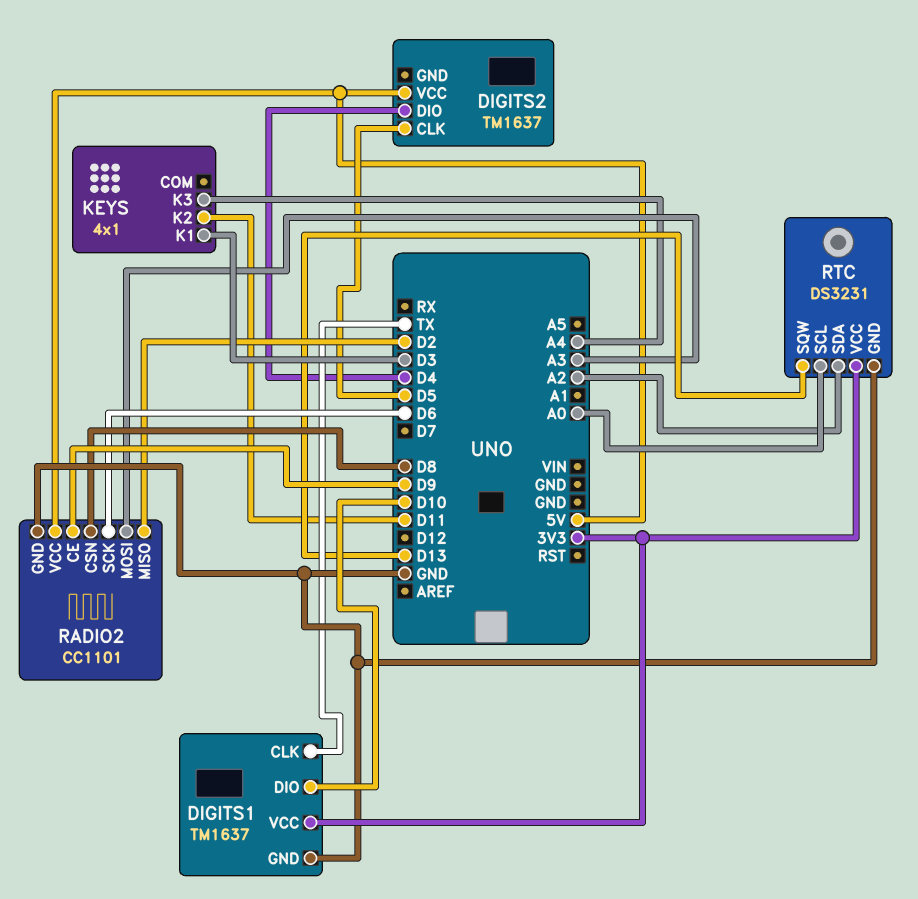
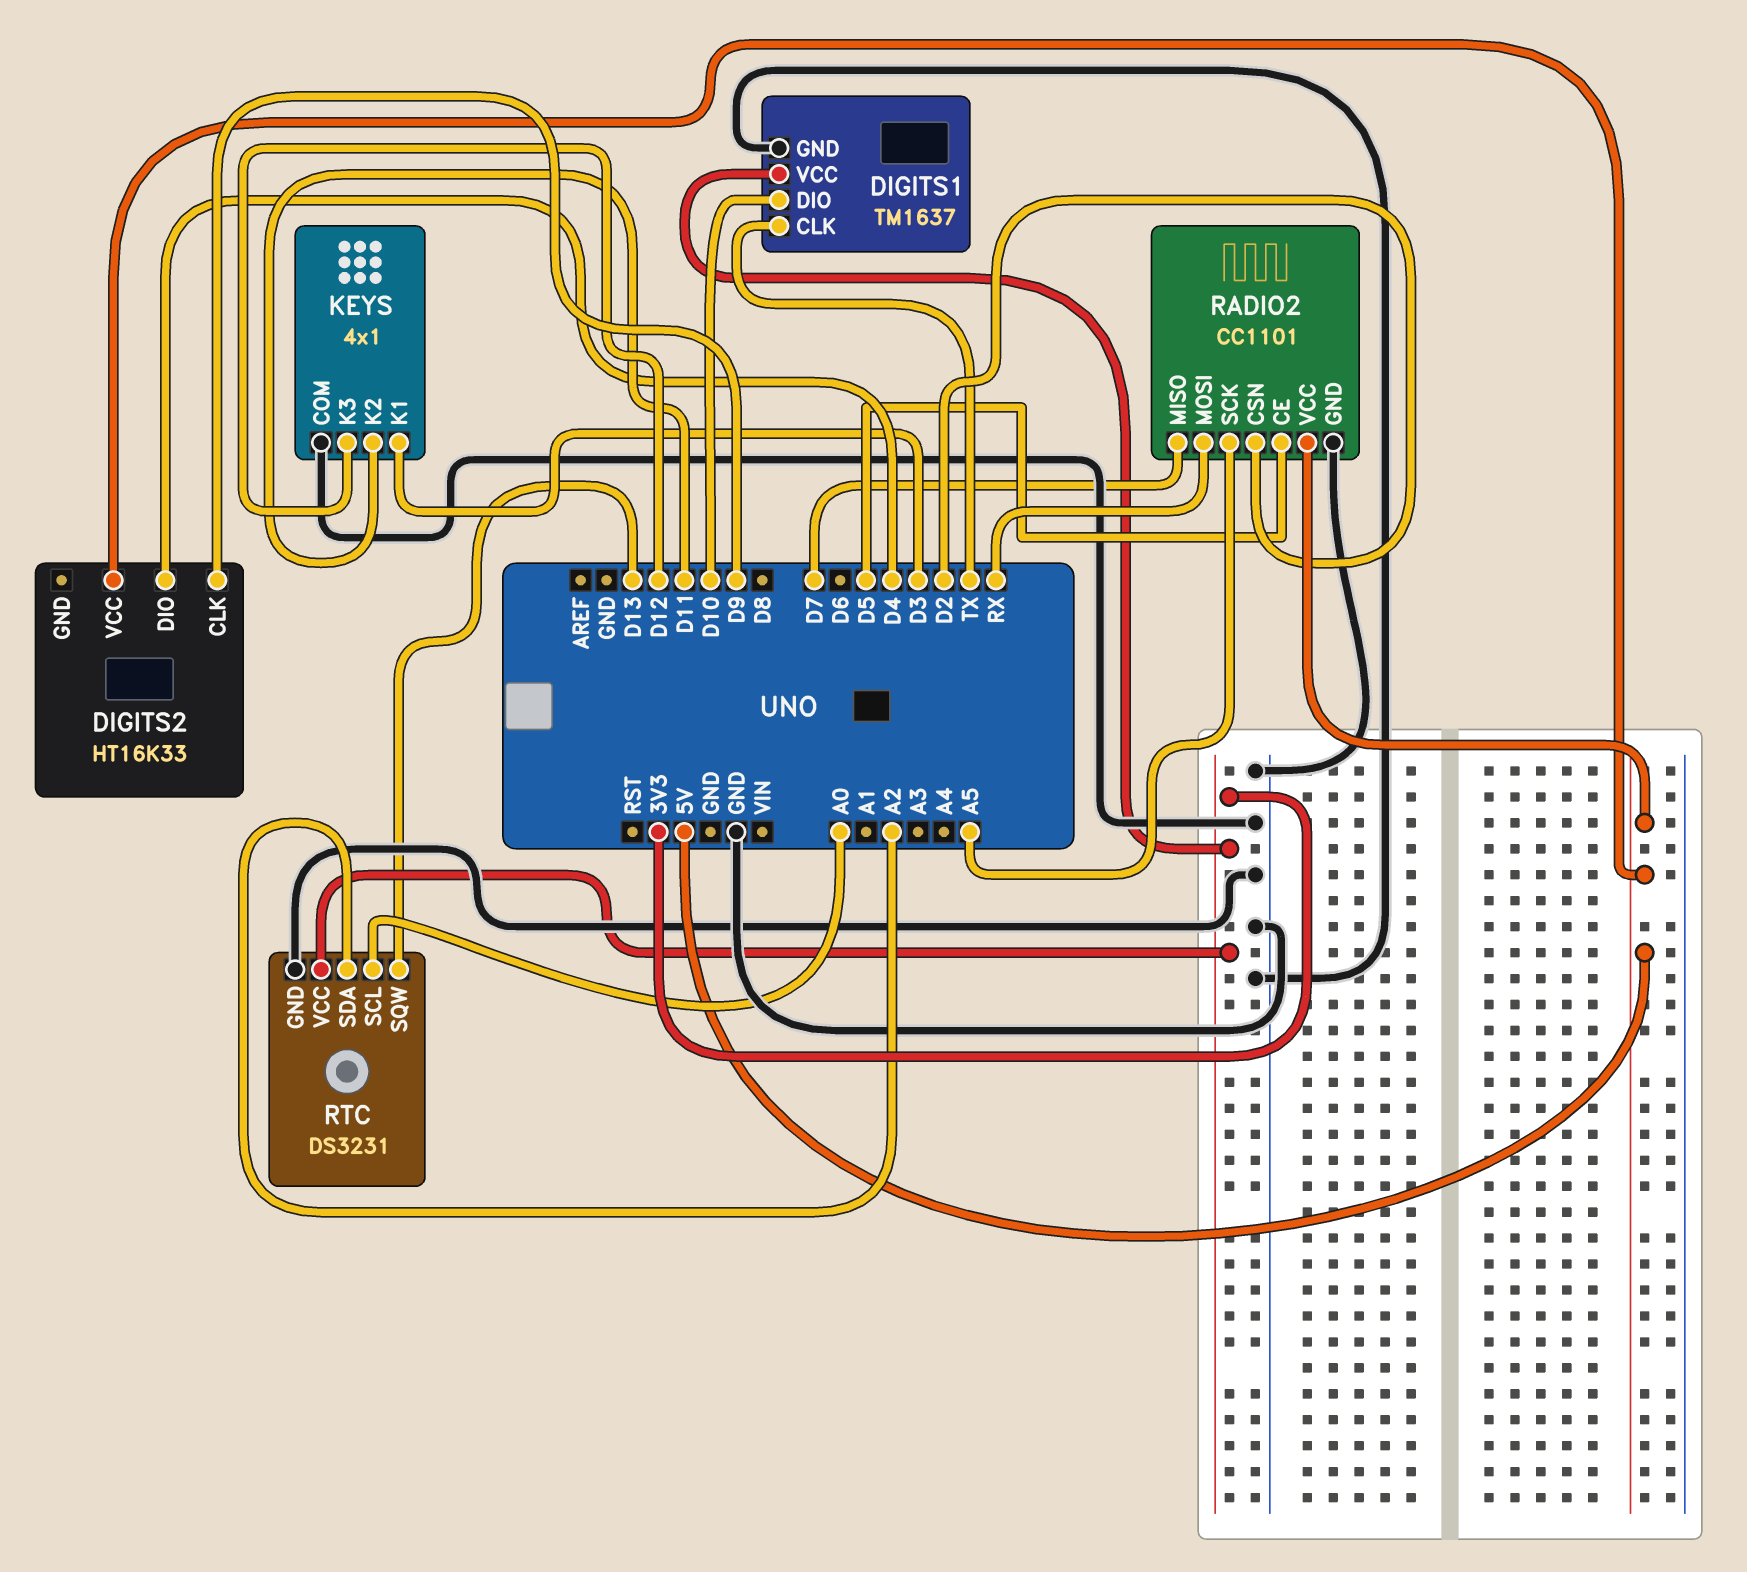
DIGITS2: TM1637 -> HT16K33
DIGITS2 pin CLK: D5 -> D9
KEYS pin COM: none -> GND
KEYS pin K3: A4 -> D12
RADIO2 pin CE: D9 -> D5
RADIO2 pin CSN: D8 -> D2
RADIO2 pin MISO: D2 -> D7
RADIO2 pin MOSI: A3 -> RX
RADIO2 pin SCK: D6 -> A5

